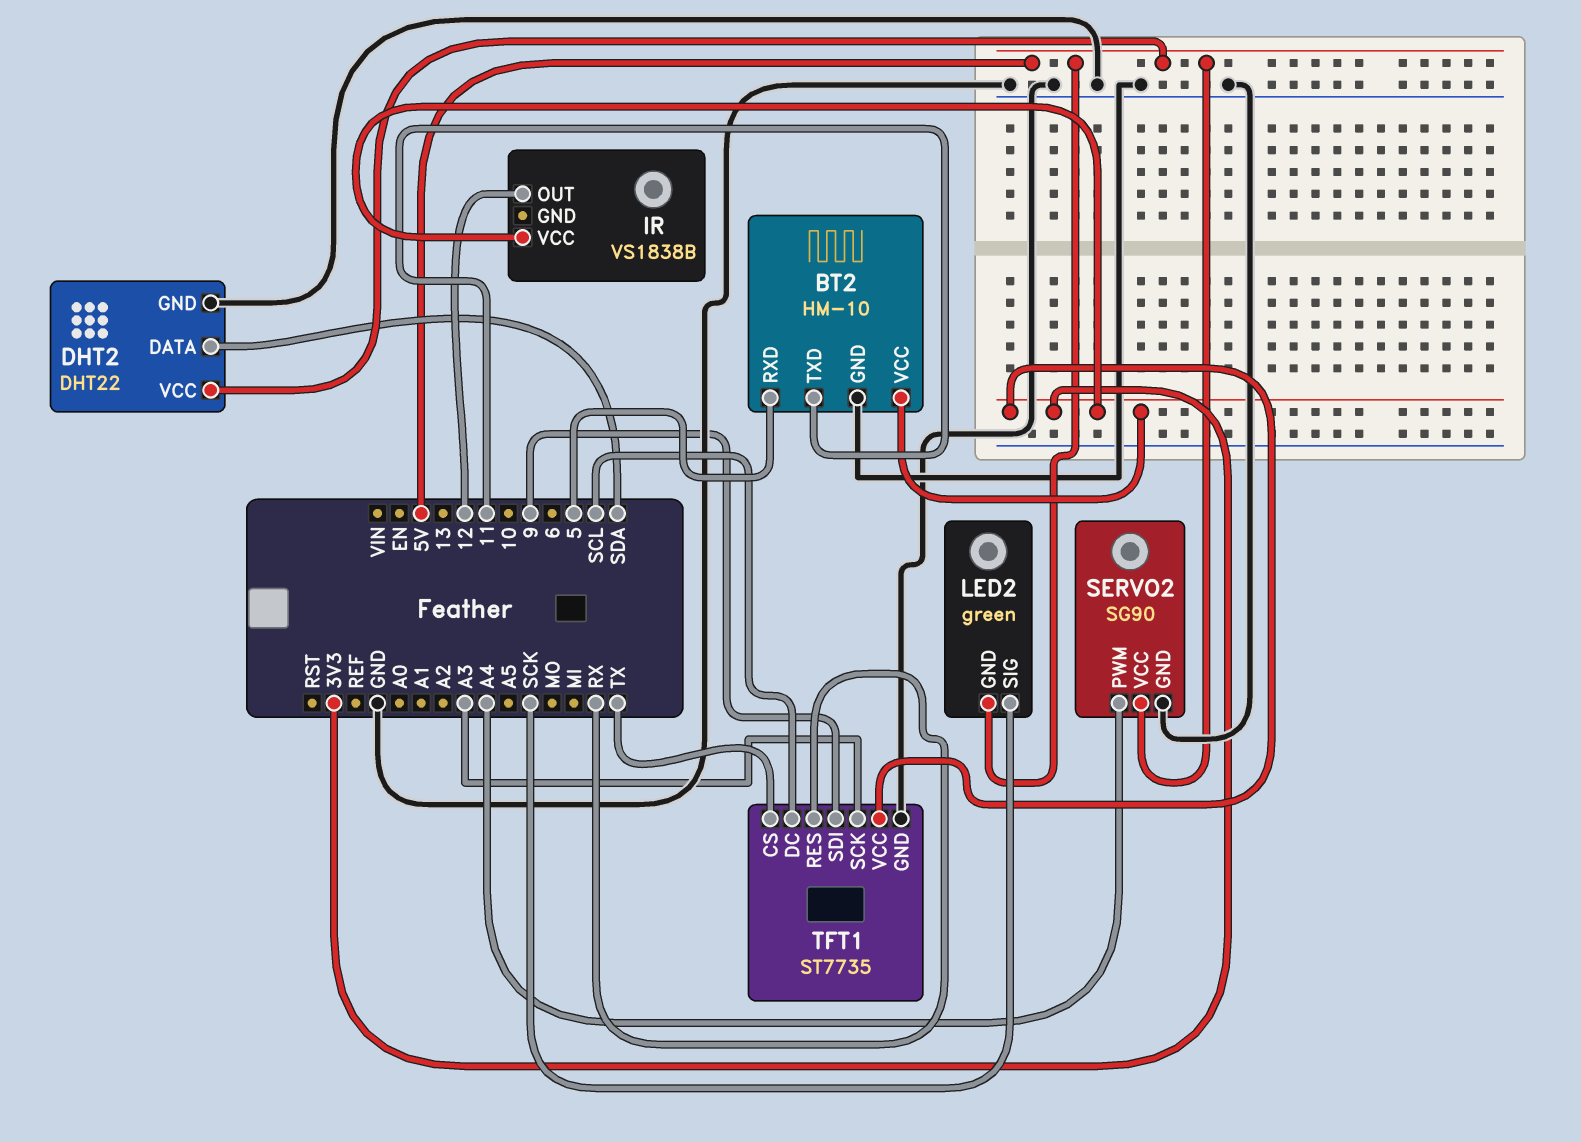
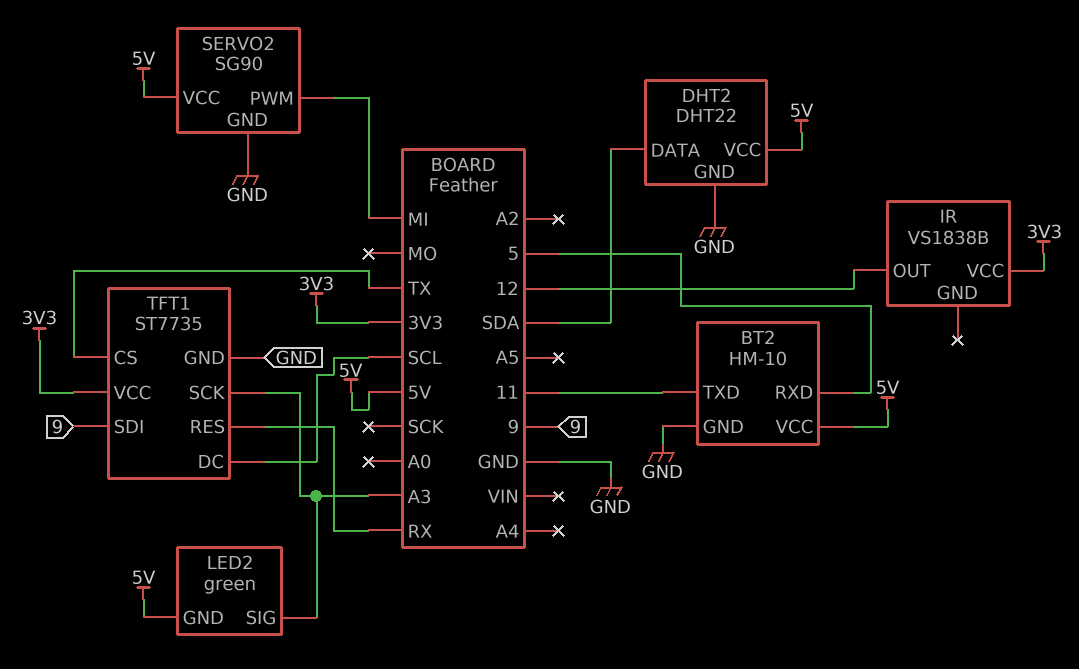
BT2 pin VCC: 3V3 -> 5V
LED2 pin SIG: SCK -> A3
SERVO2 pin PWM: A4 -> MI

